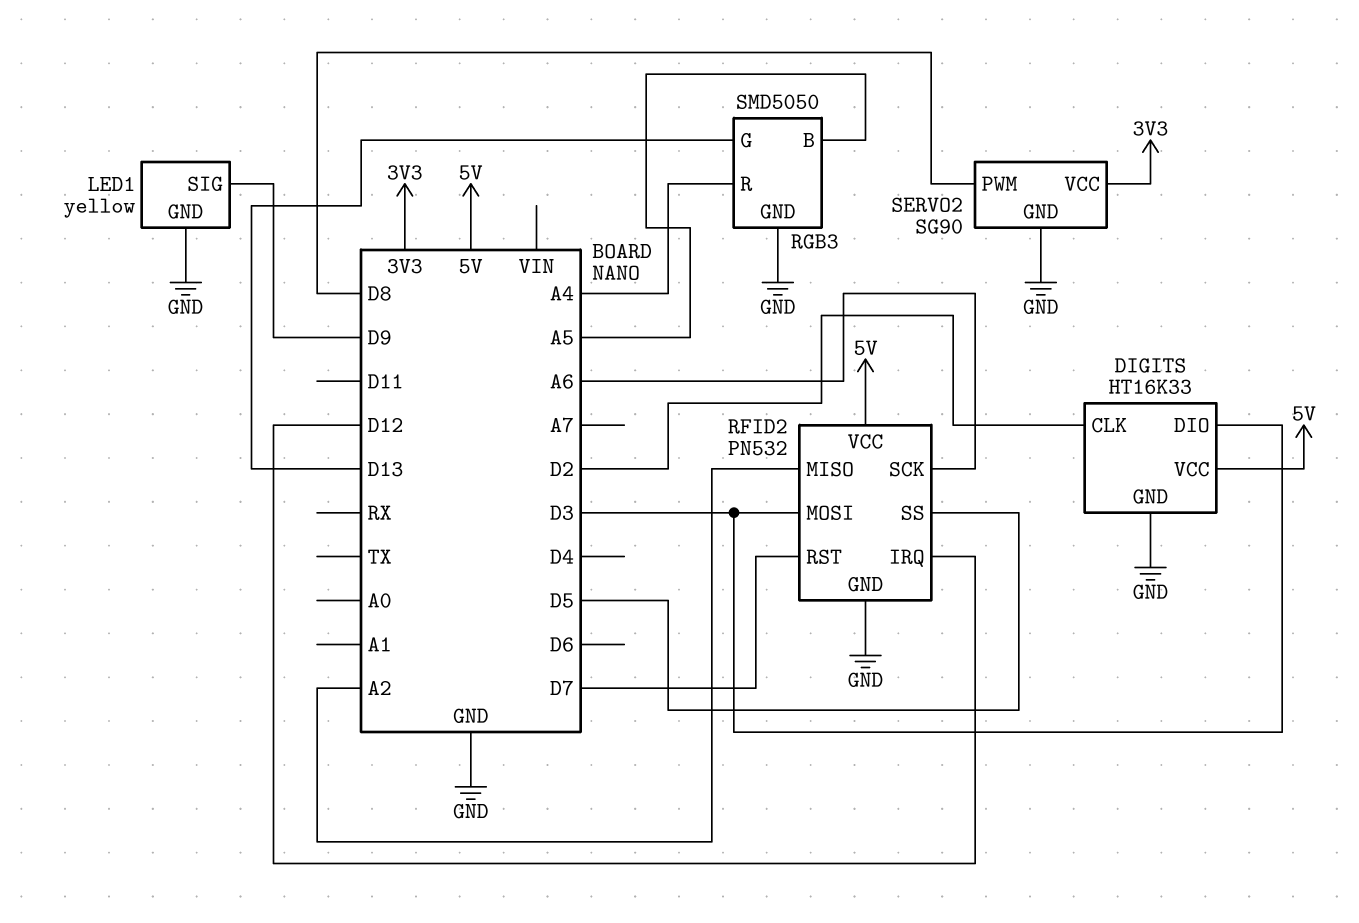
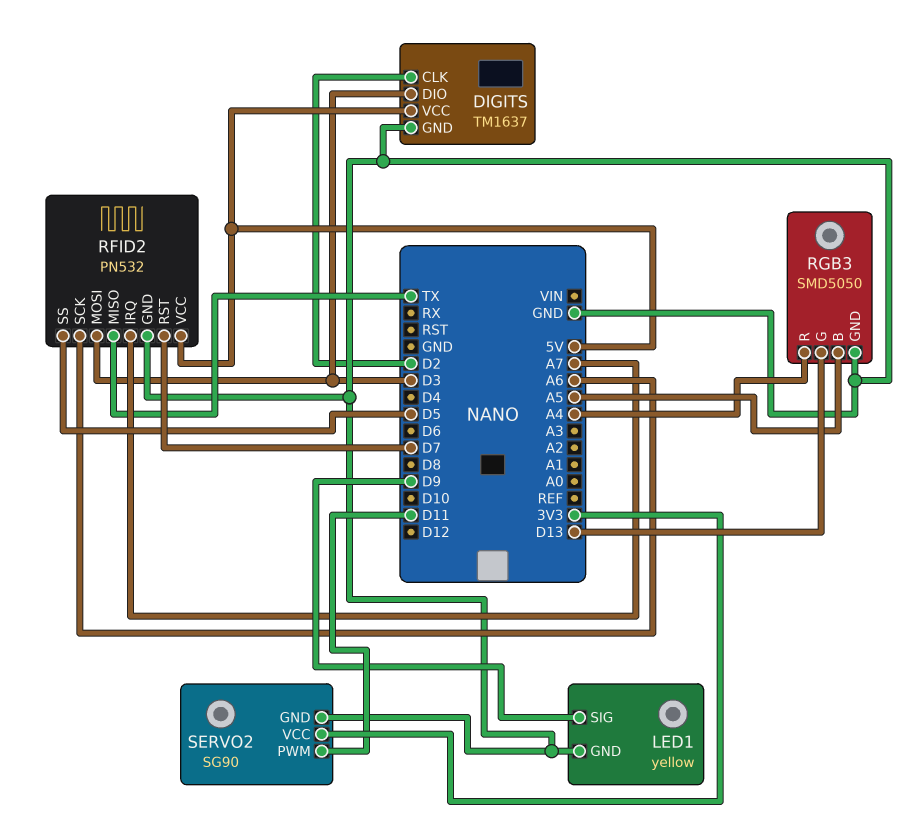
DIGITS: HT16K33 -> TM1637
RFID2 pin IRQ: D12 -> A7
RFID2 pin MISO: A2 -> TX
SERVO2 pin PWM: D8 -> D11

